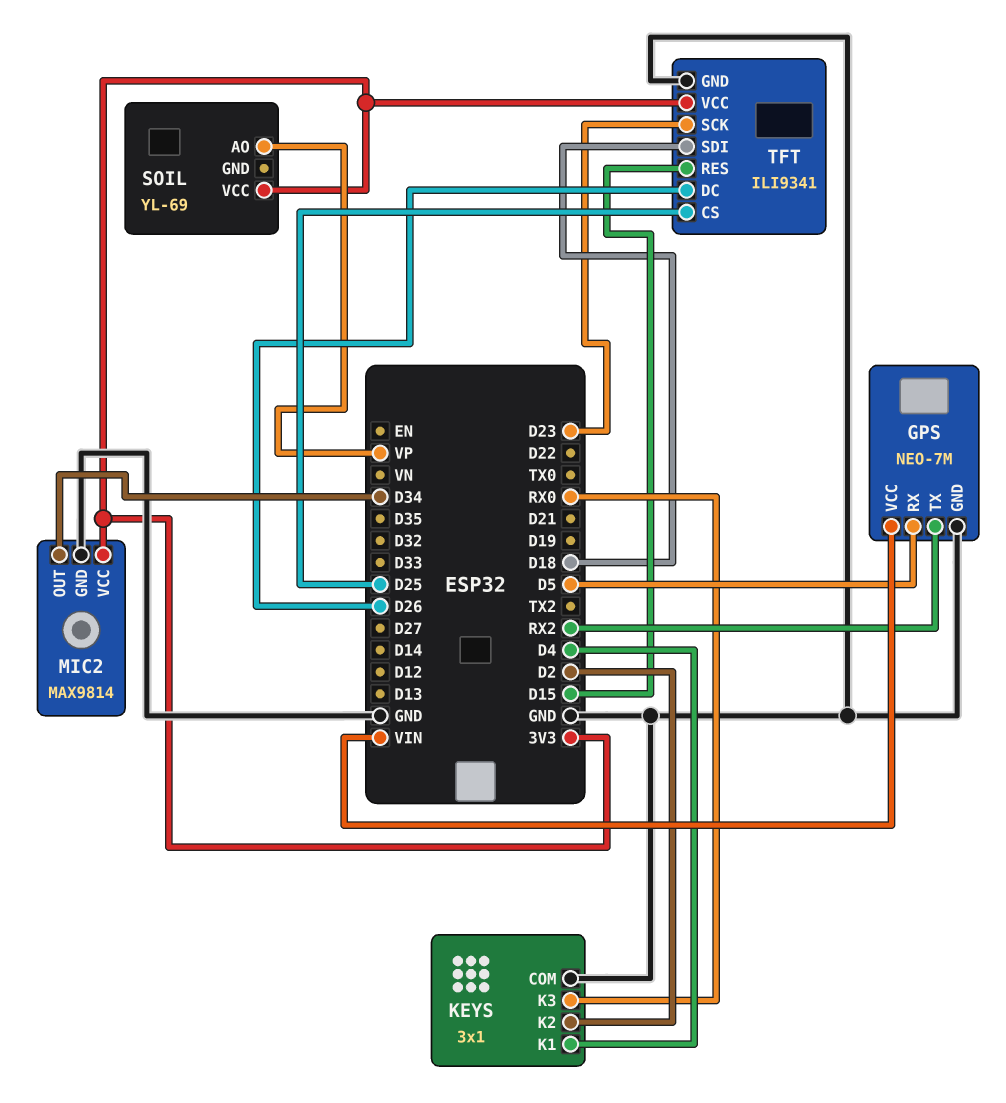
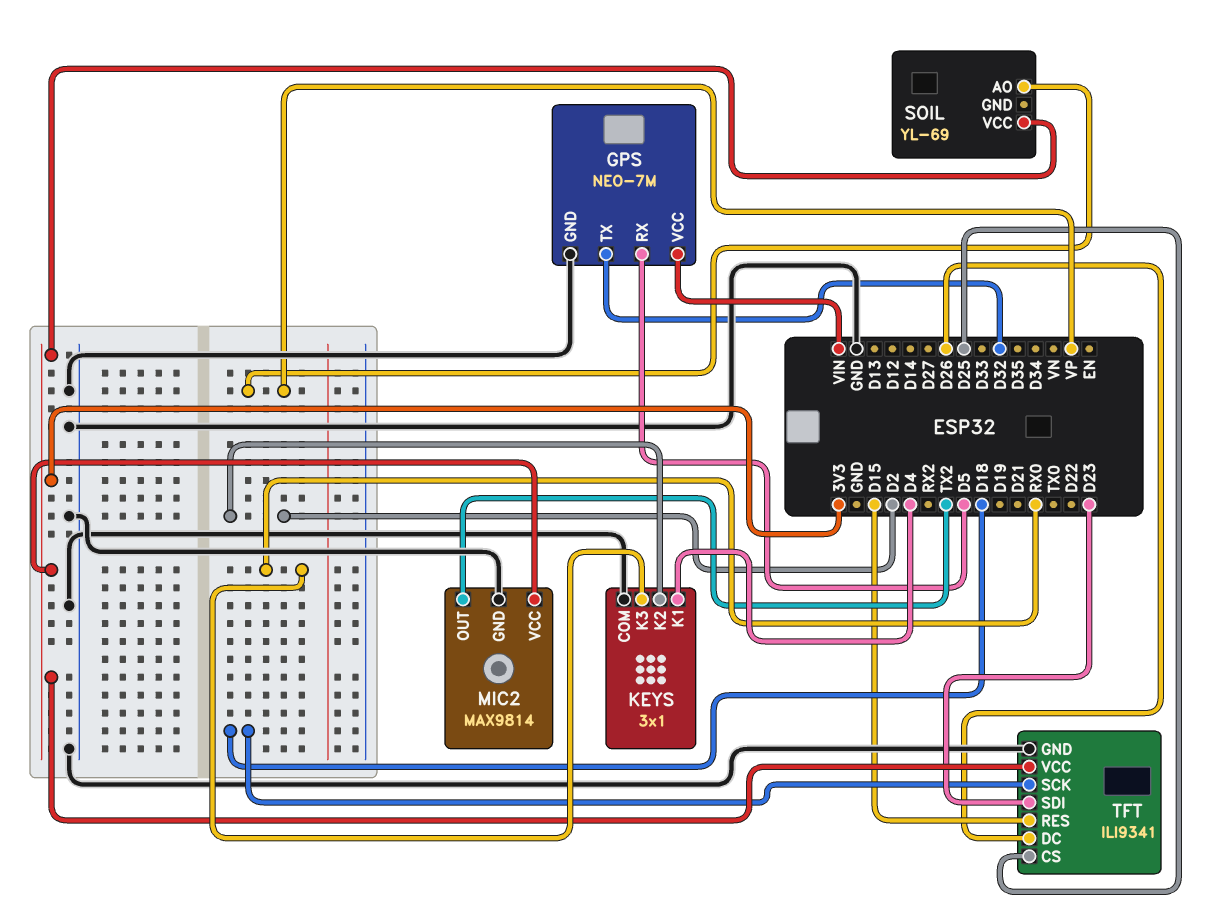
GPS pin TX: RX2 -> D32
MIC2 pin OUT: D34 -> TX2
TFT pin SCK: D23 -> D18
TFT pin SDI: D18 -> D23

